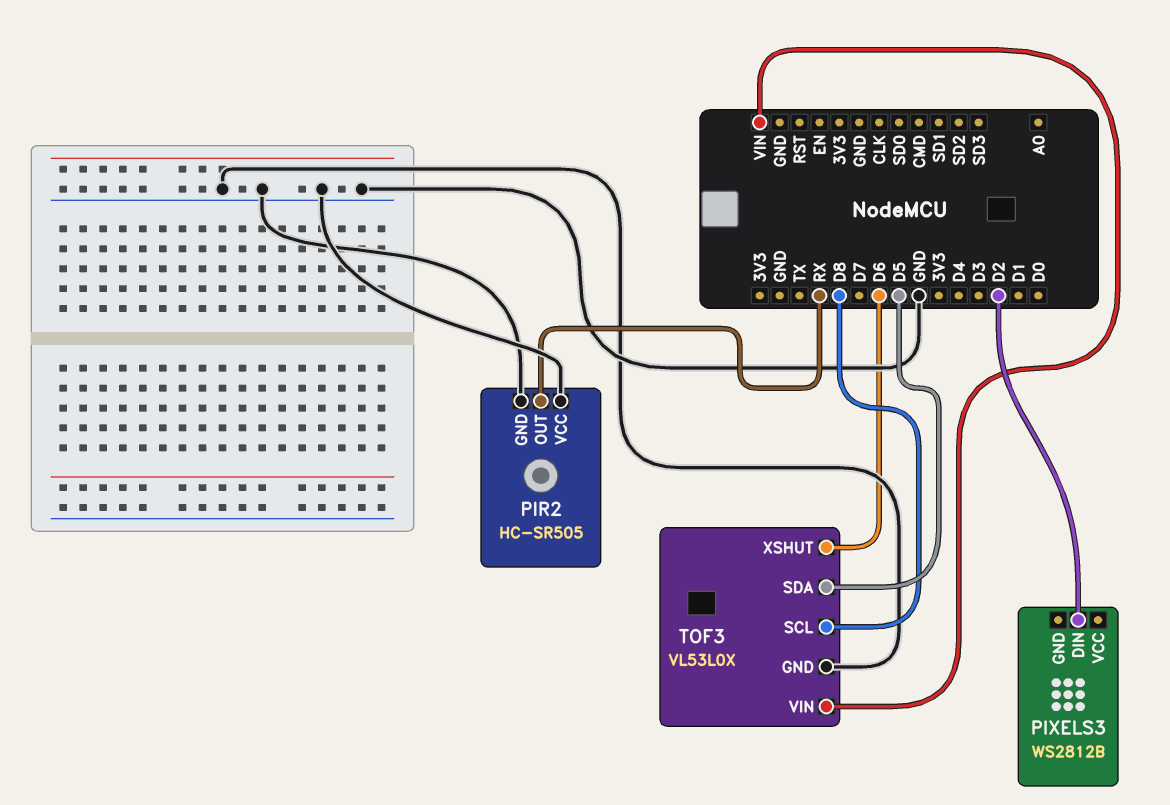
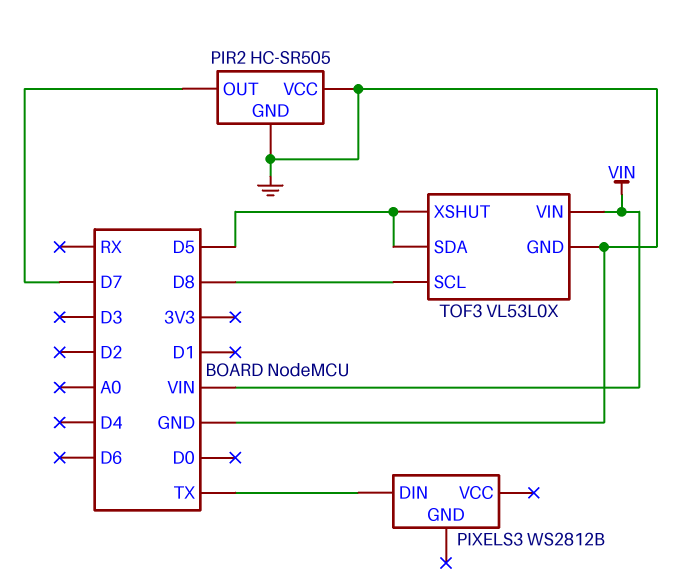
PIR2 pin OUT: RX -> D7
PIXELS3 pin DIN: D2 -> TX
TOF3 pin XSHUT: D6 -> D5

